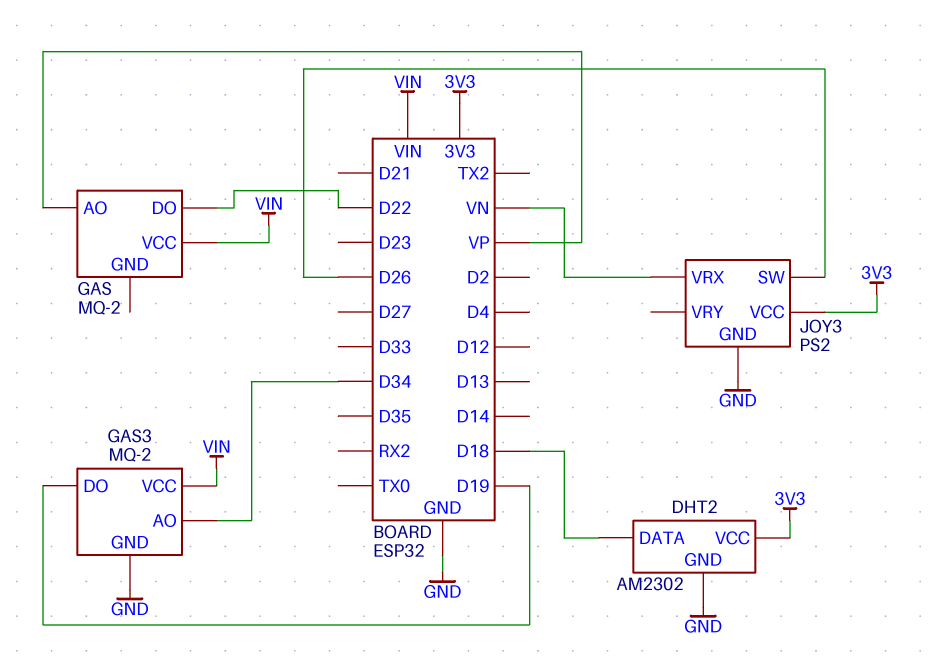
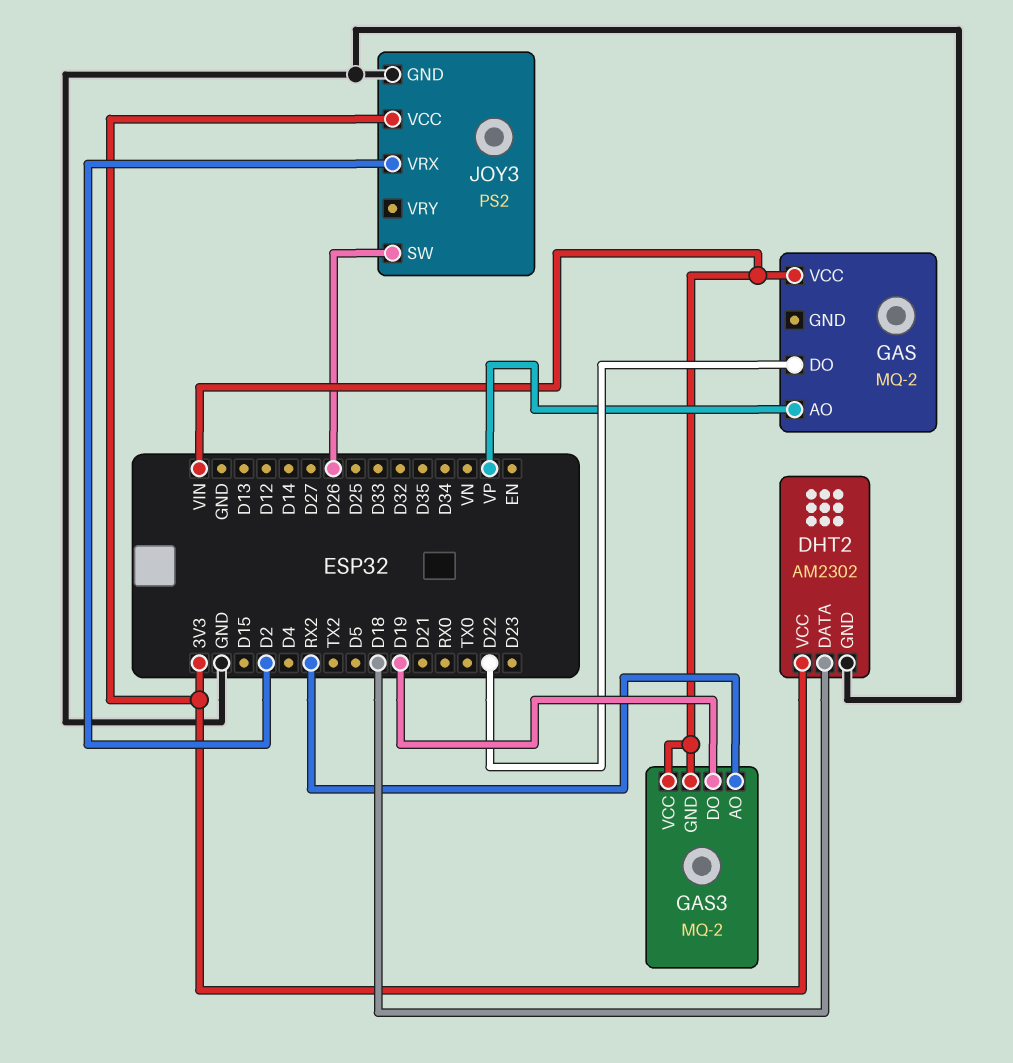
GAS3 pin AO: D34 -> RX2
GAS3 pin GND: GND -> VIN
JOY3 pin VRX: VN -> D2

